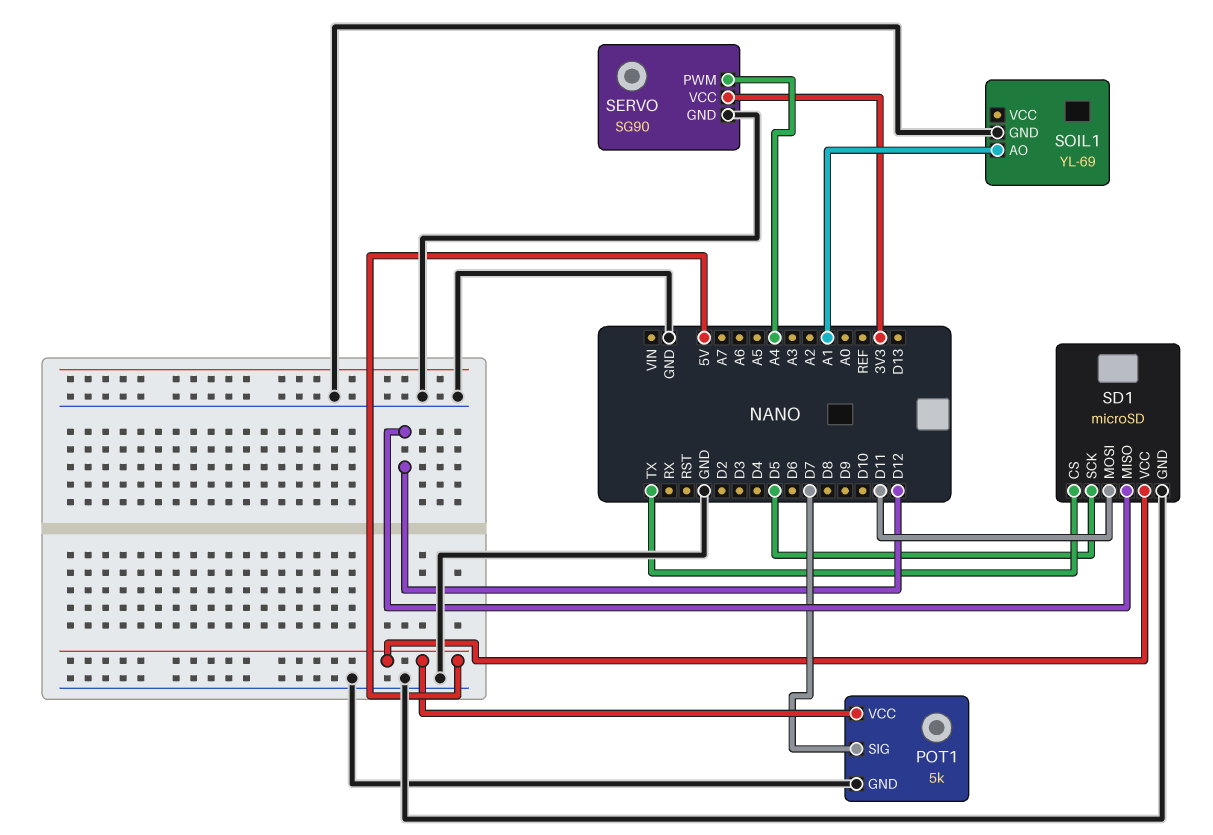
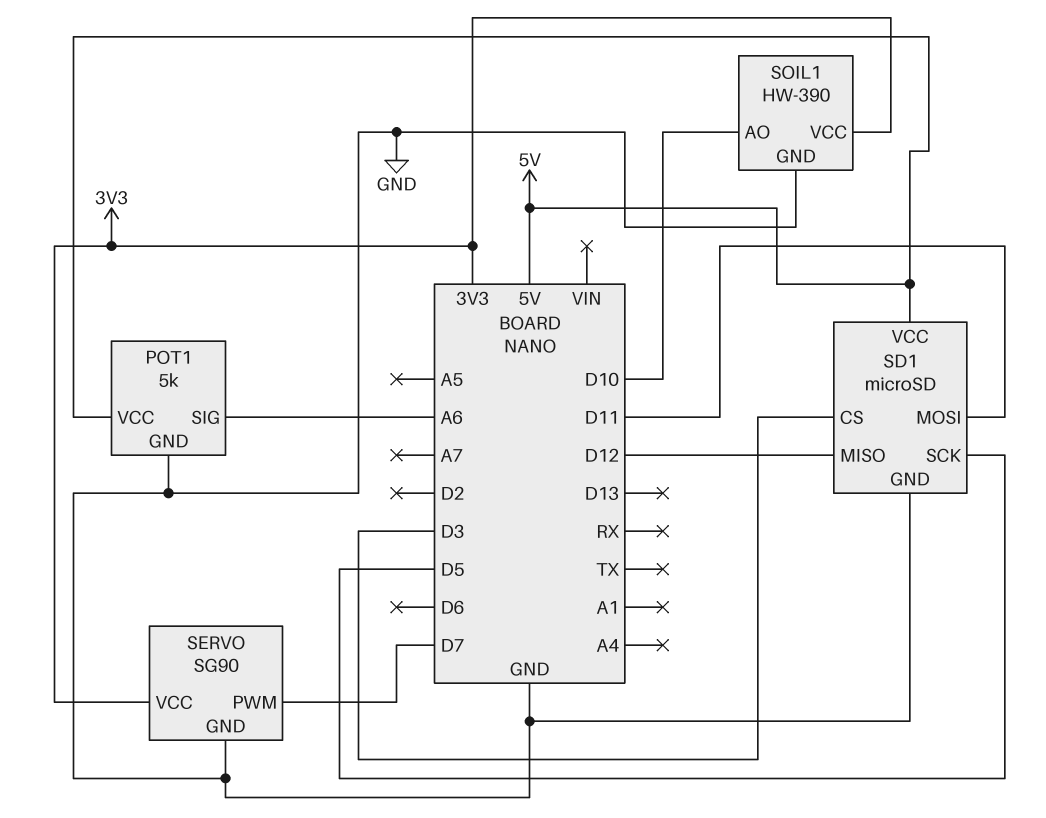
POT1 pin SIG: D7 -> A6
SD1 pin CS: TX -> D3
SERVO pin PWM: A4 -> D7
SOIL1: YL-69 -> HW-390
SOIL1 pin AO: A1 -> D10
SOIL1 pin VCC: none -> 3V3

